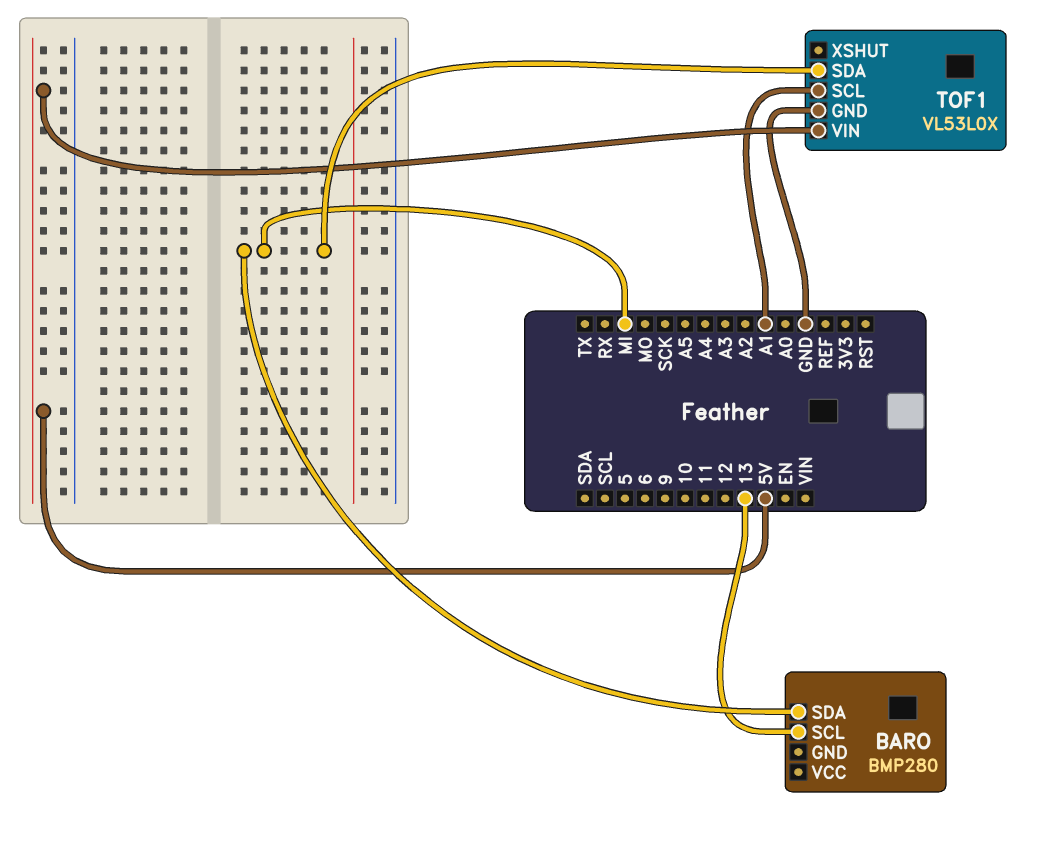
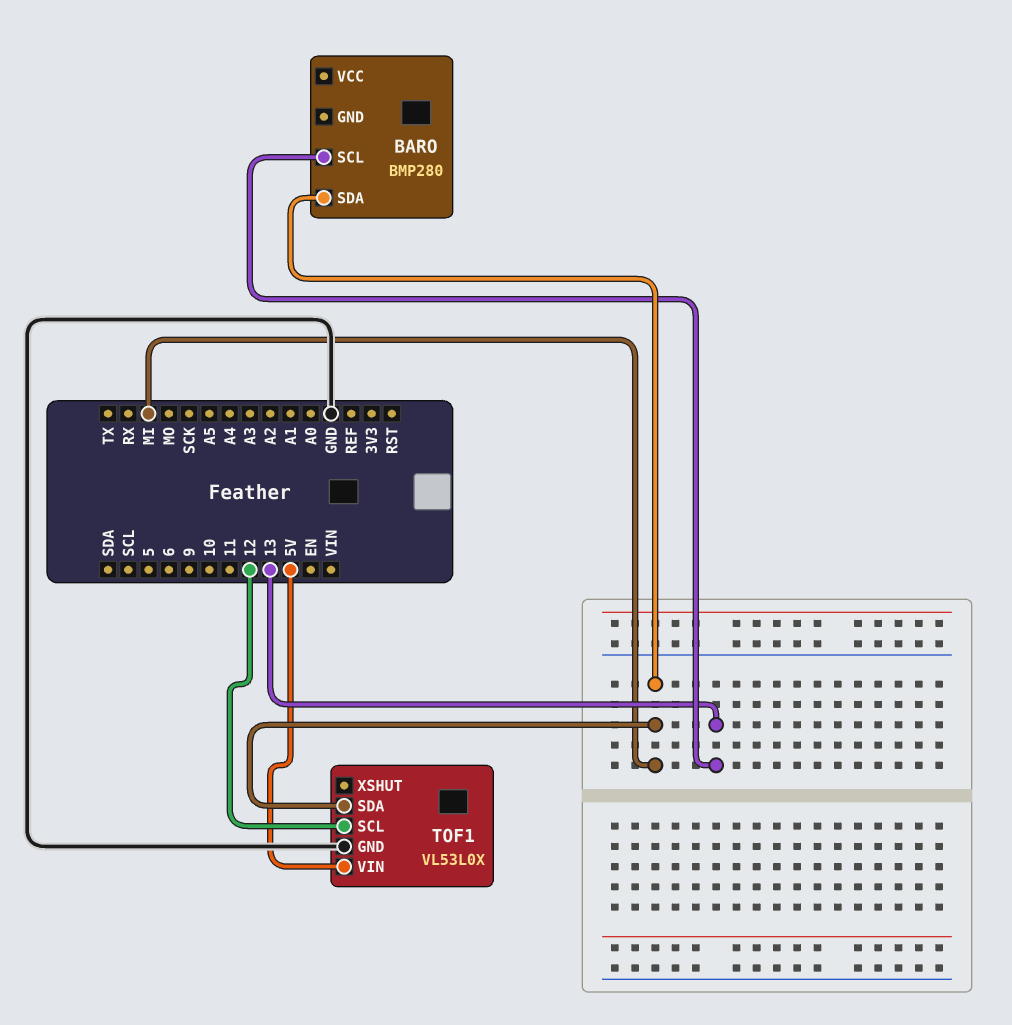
TOF1 pin SCL: A1 -> 12

